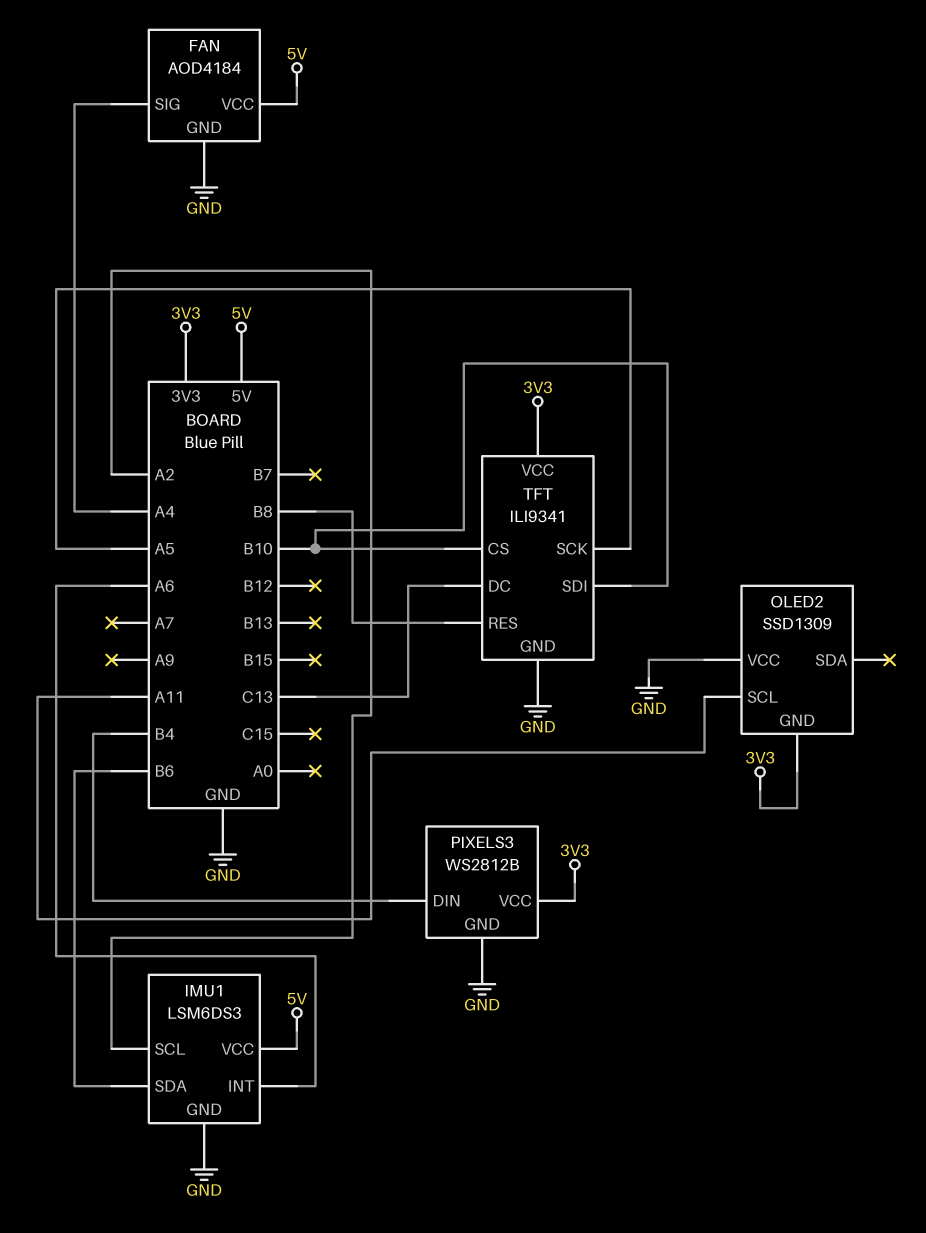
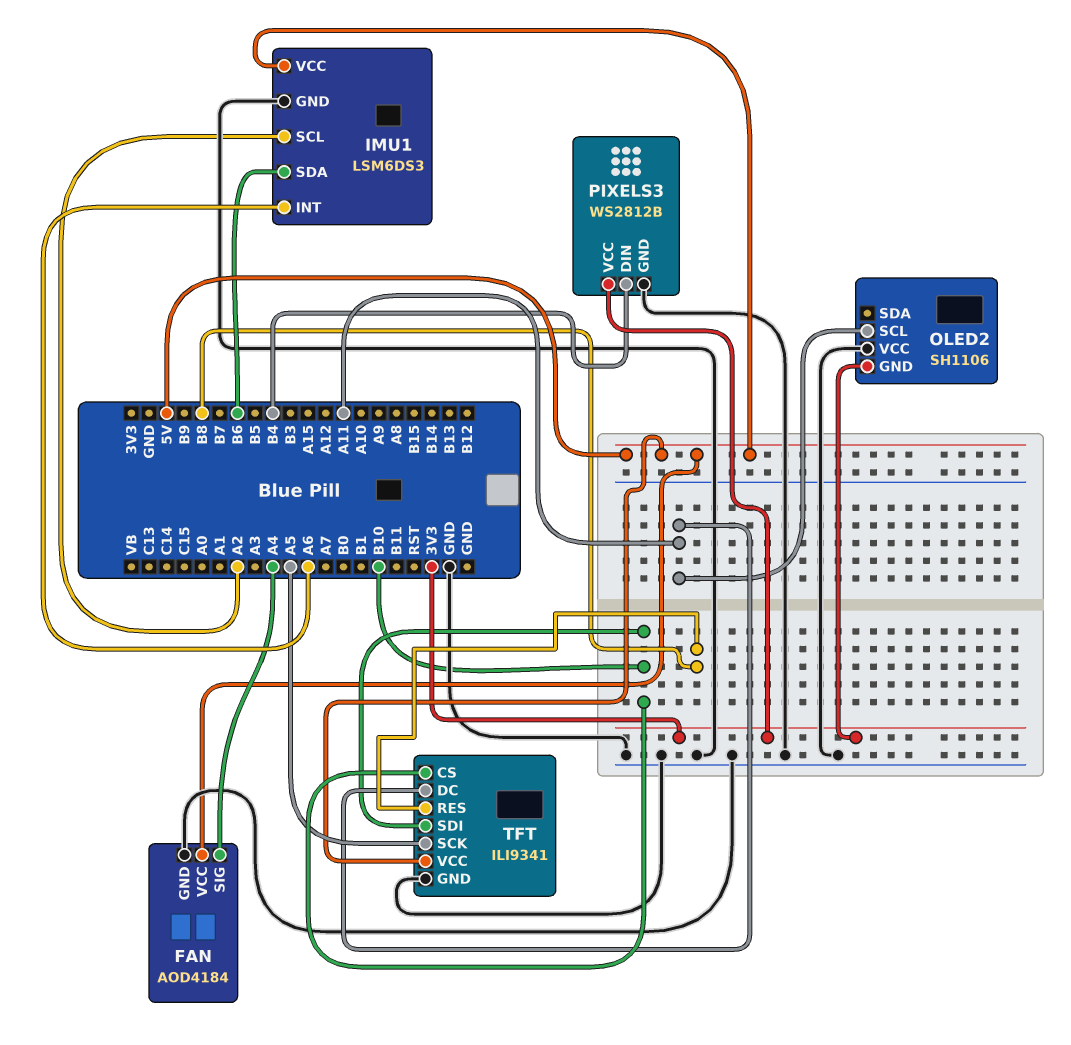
OLED2: SSD1309 -> SH1106
TFT pin DC: C13 -> A11
TFT pin VCC: 3V3 -> 5V

